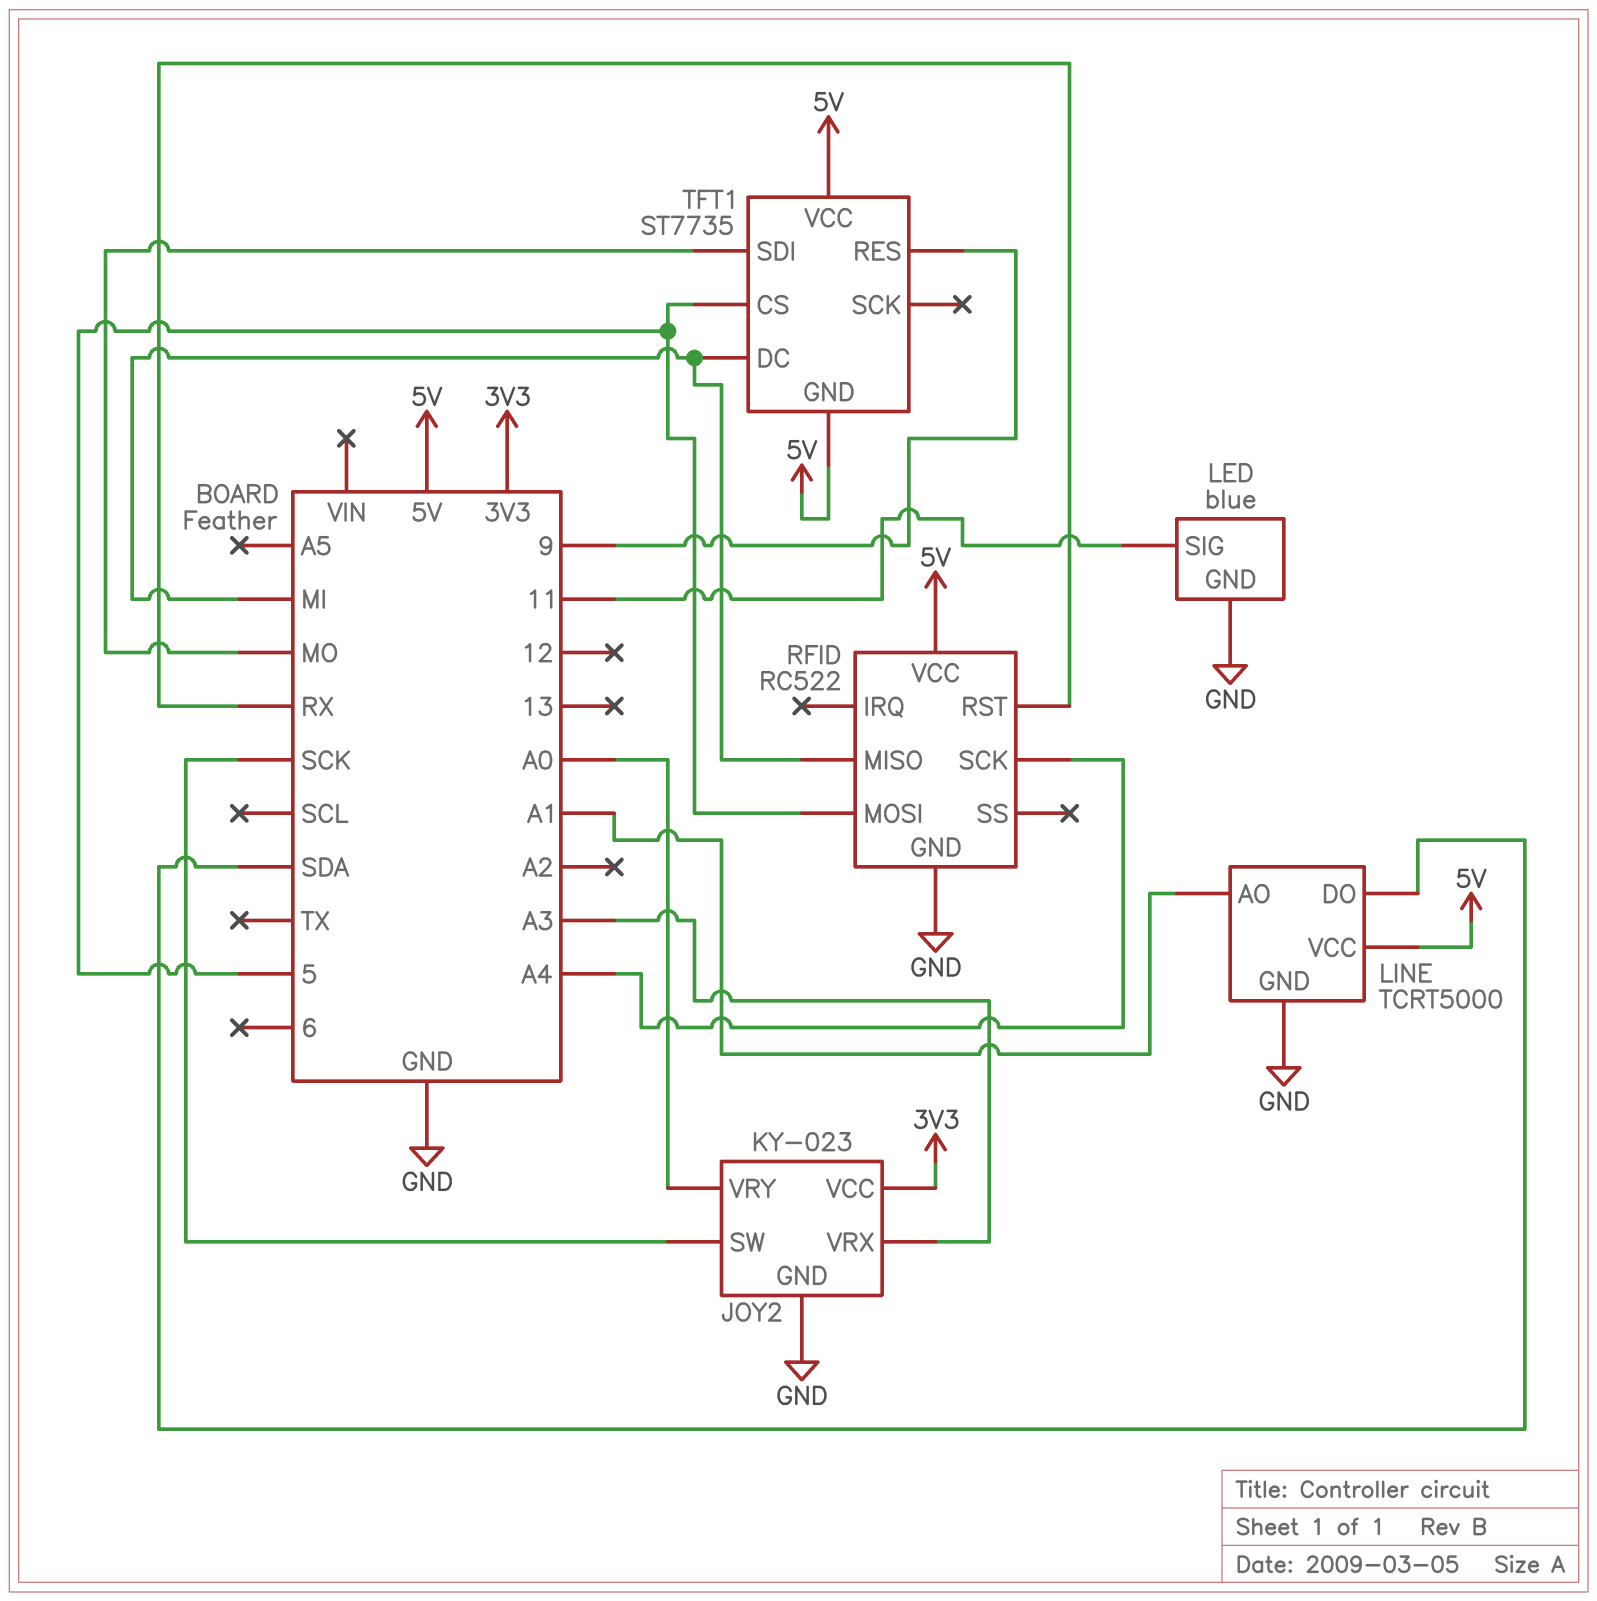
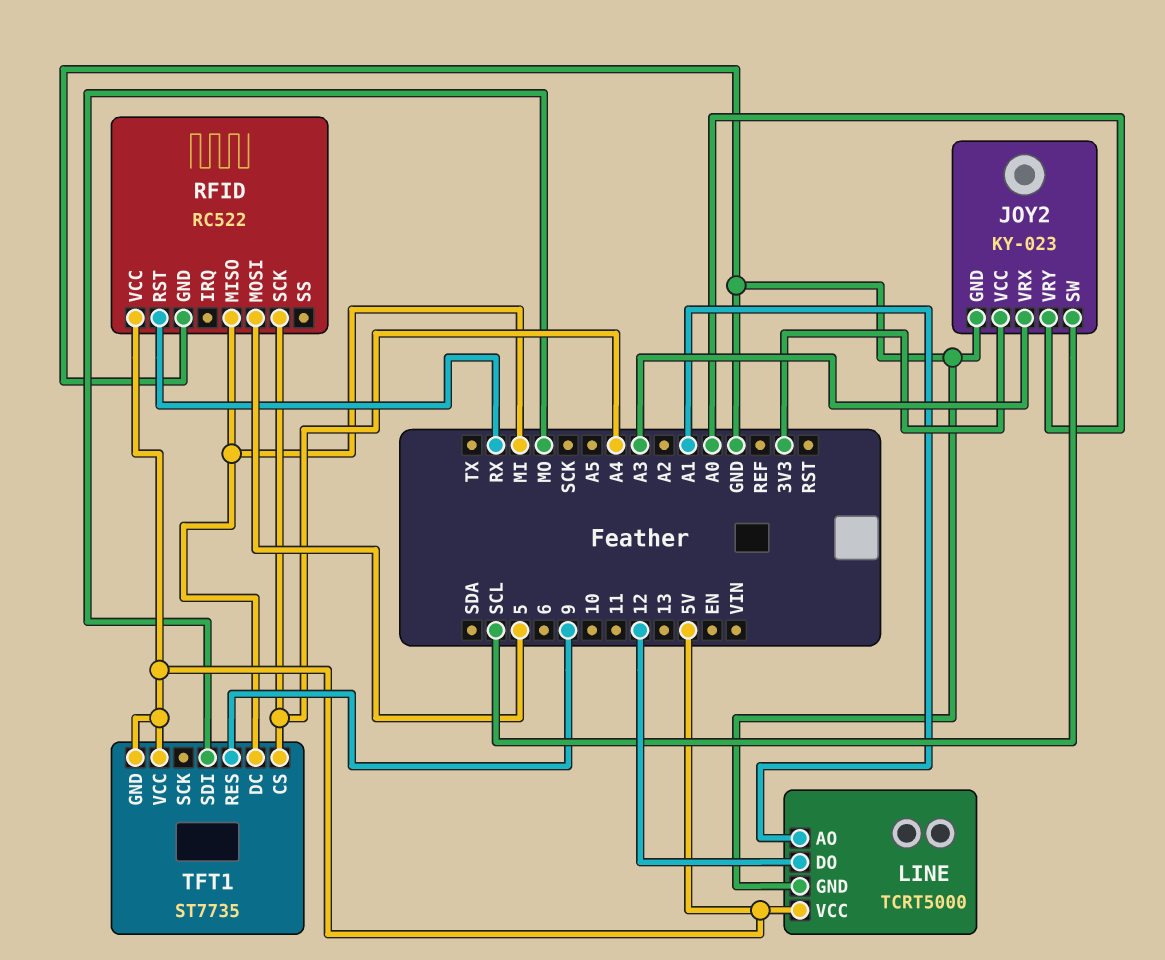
JOY2 pin SW: SCK -> SCL
LED: blue -> none
LED pin GND: GND -> none
LED pin SIG: 11 -> none
LINE pin DO: SDA -> 12
TFT1 pin CS: 5 -> A4

